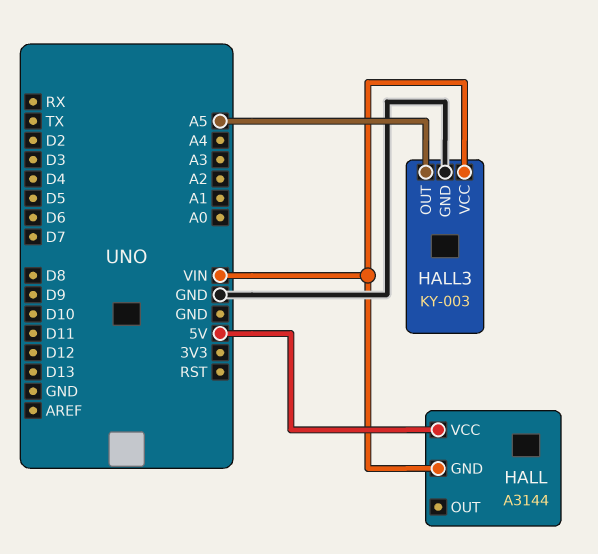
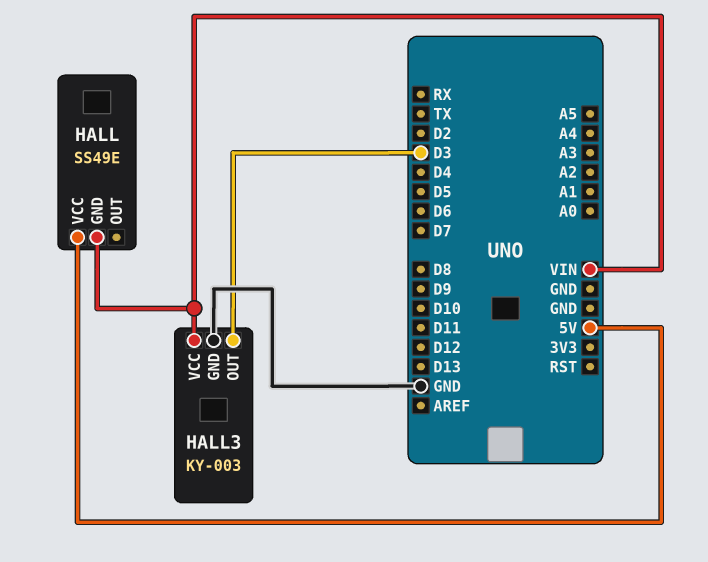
HALL: A3144 -> SS49E
HALL3 pin OUT: A5 -> D3

